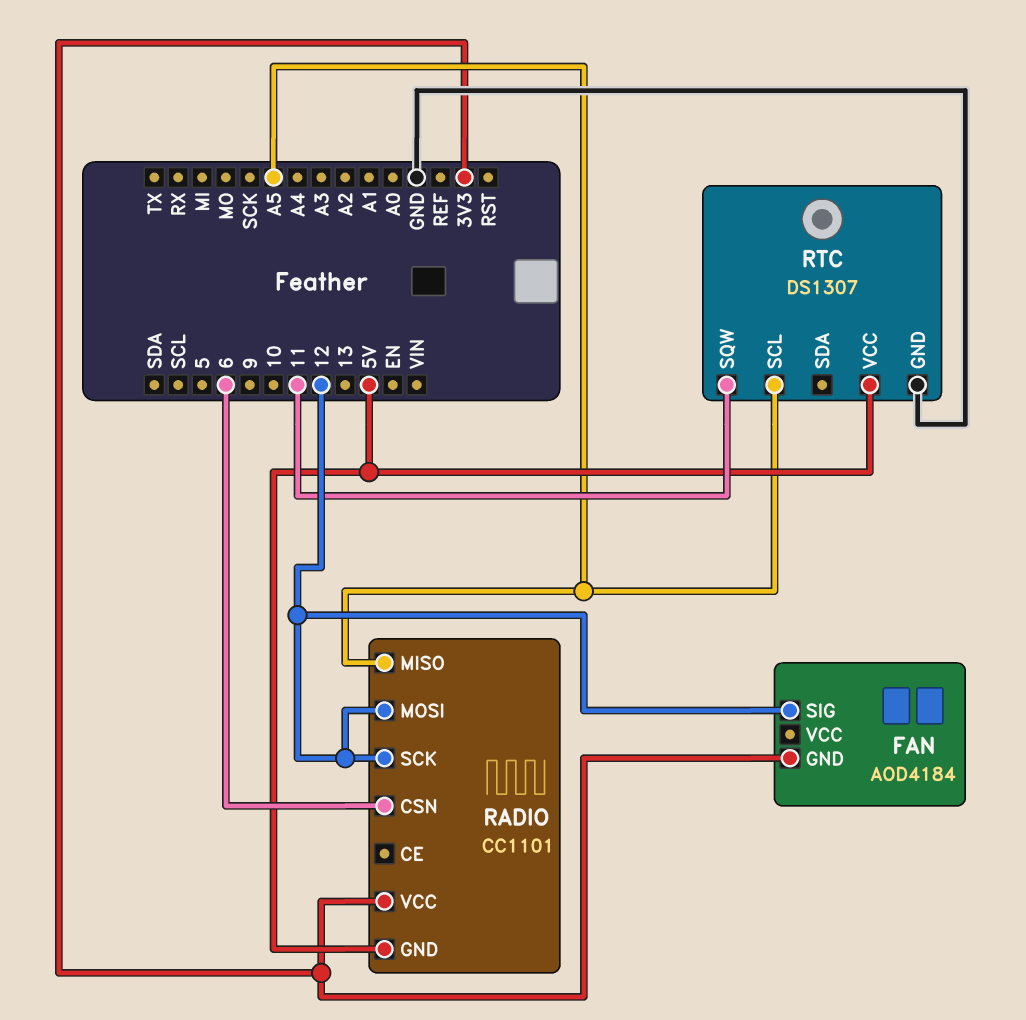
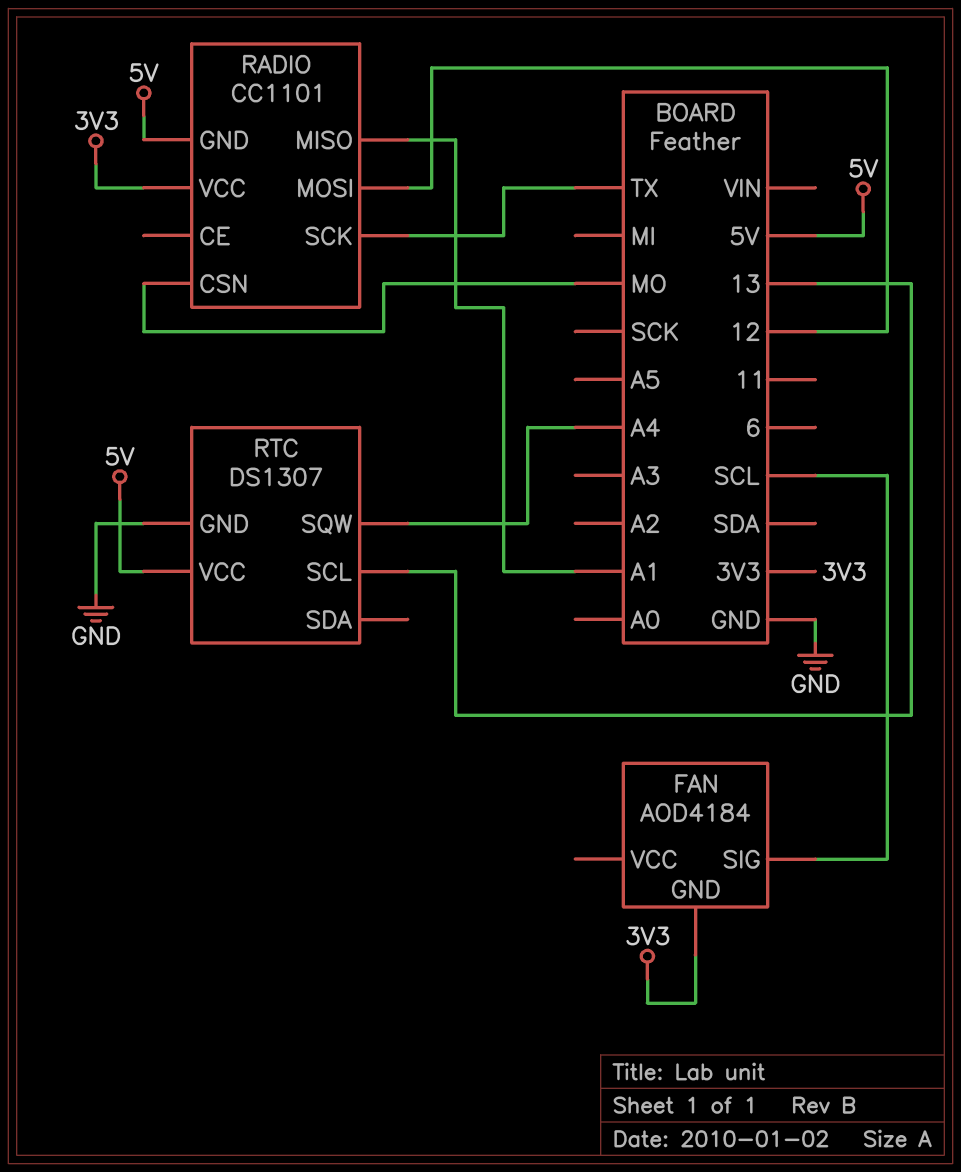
FAN pin SIG: 12 -> SCL
RADIO pin CSN: 6 -> MO
RADIO pin MISO: A5 -> A1
RADIO pin SCK: 12 -> TX
RTC pin SCL: A5 -> 13
RTC pin SQW: 11 -> A4

